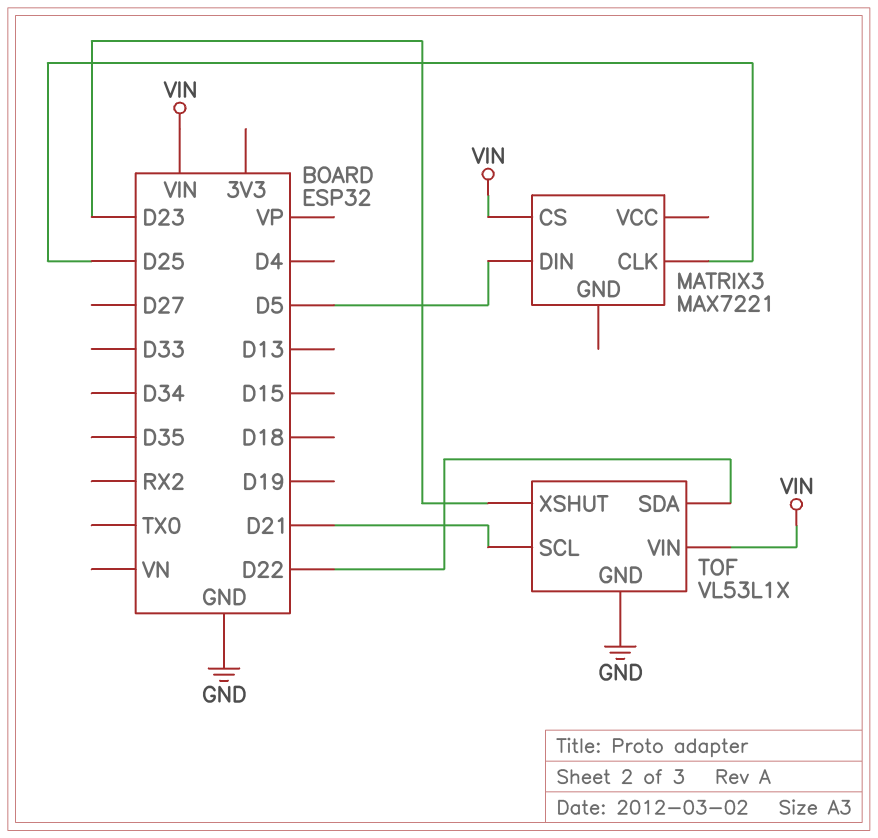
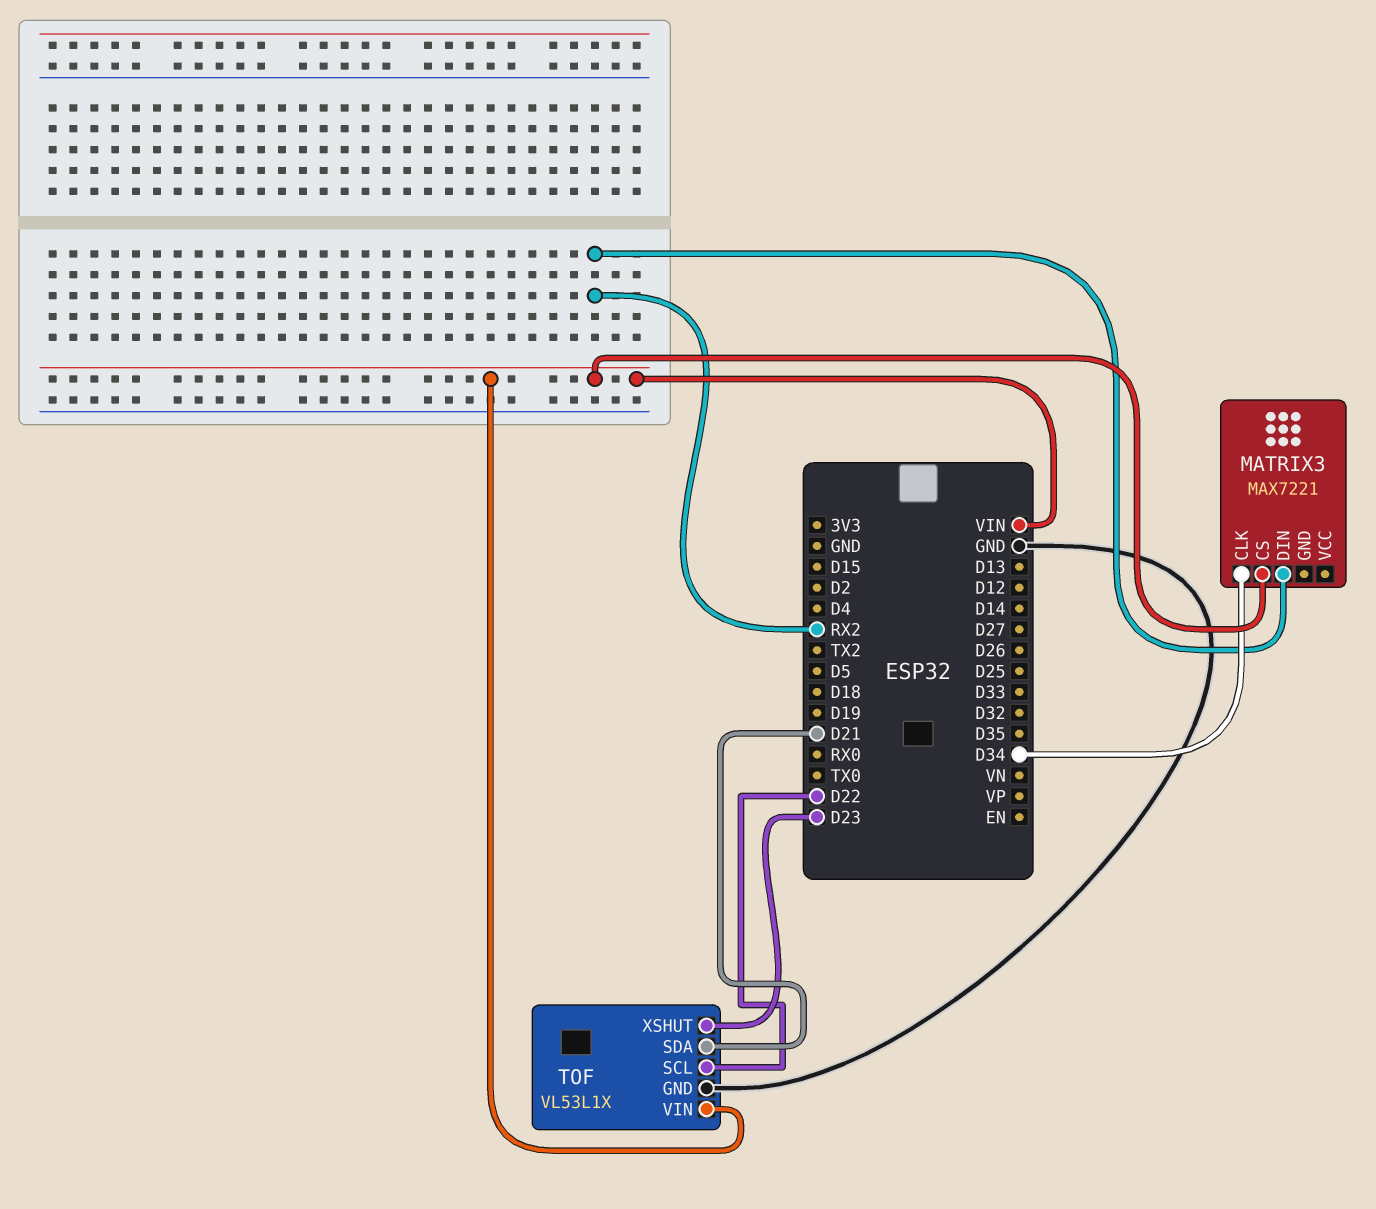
MATRIX3 pin CLK: D25 -> D34
MATRIX3 pin DIN: D5 -> RX2
TOF pin SCL: D21 -> D22
TOF pin SDA: D22 -> D21

